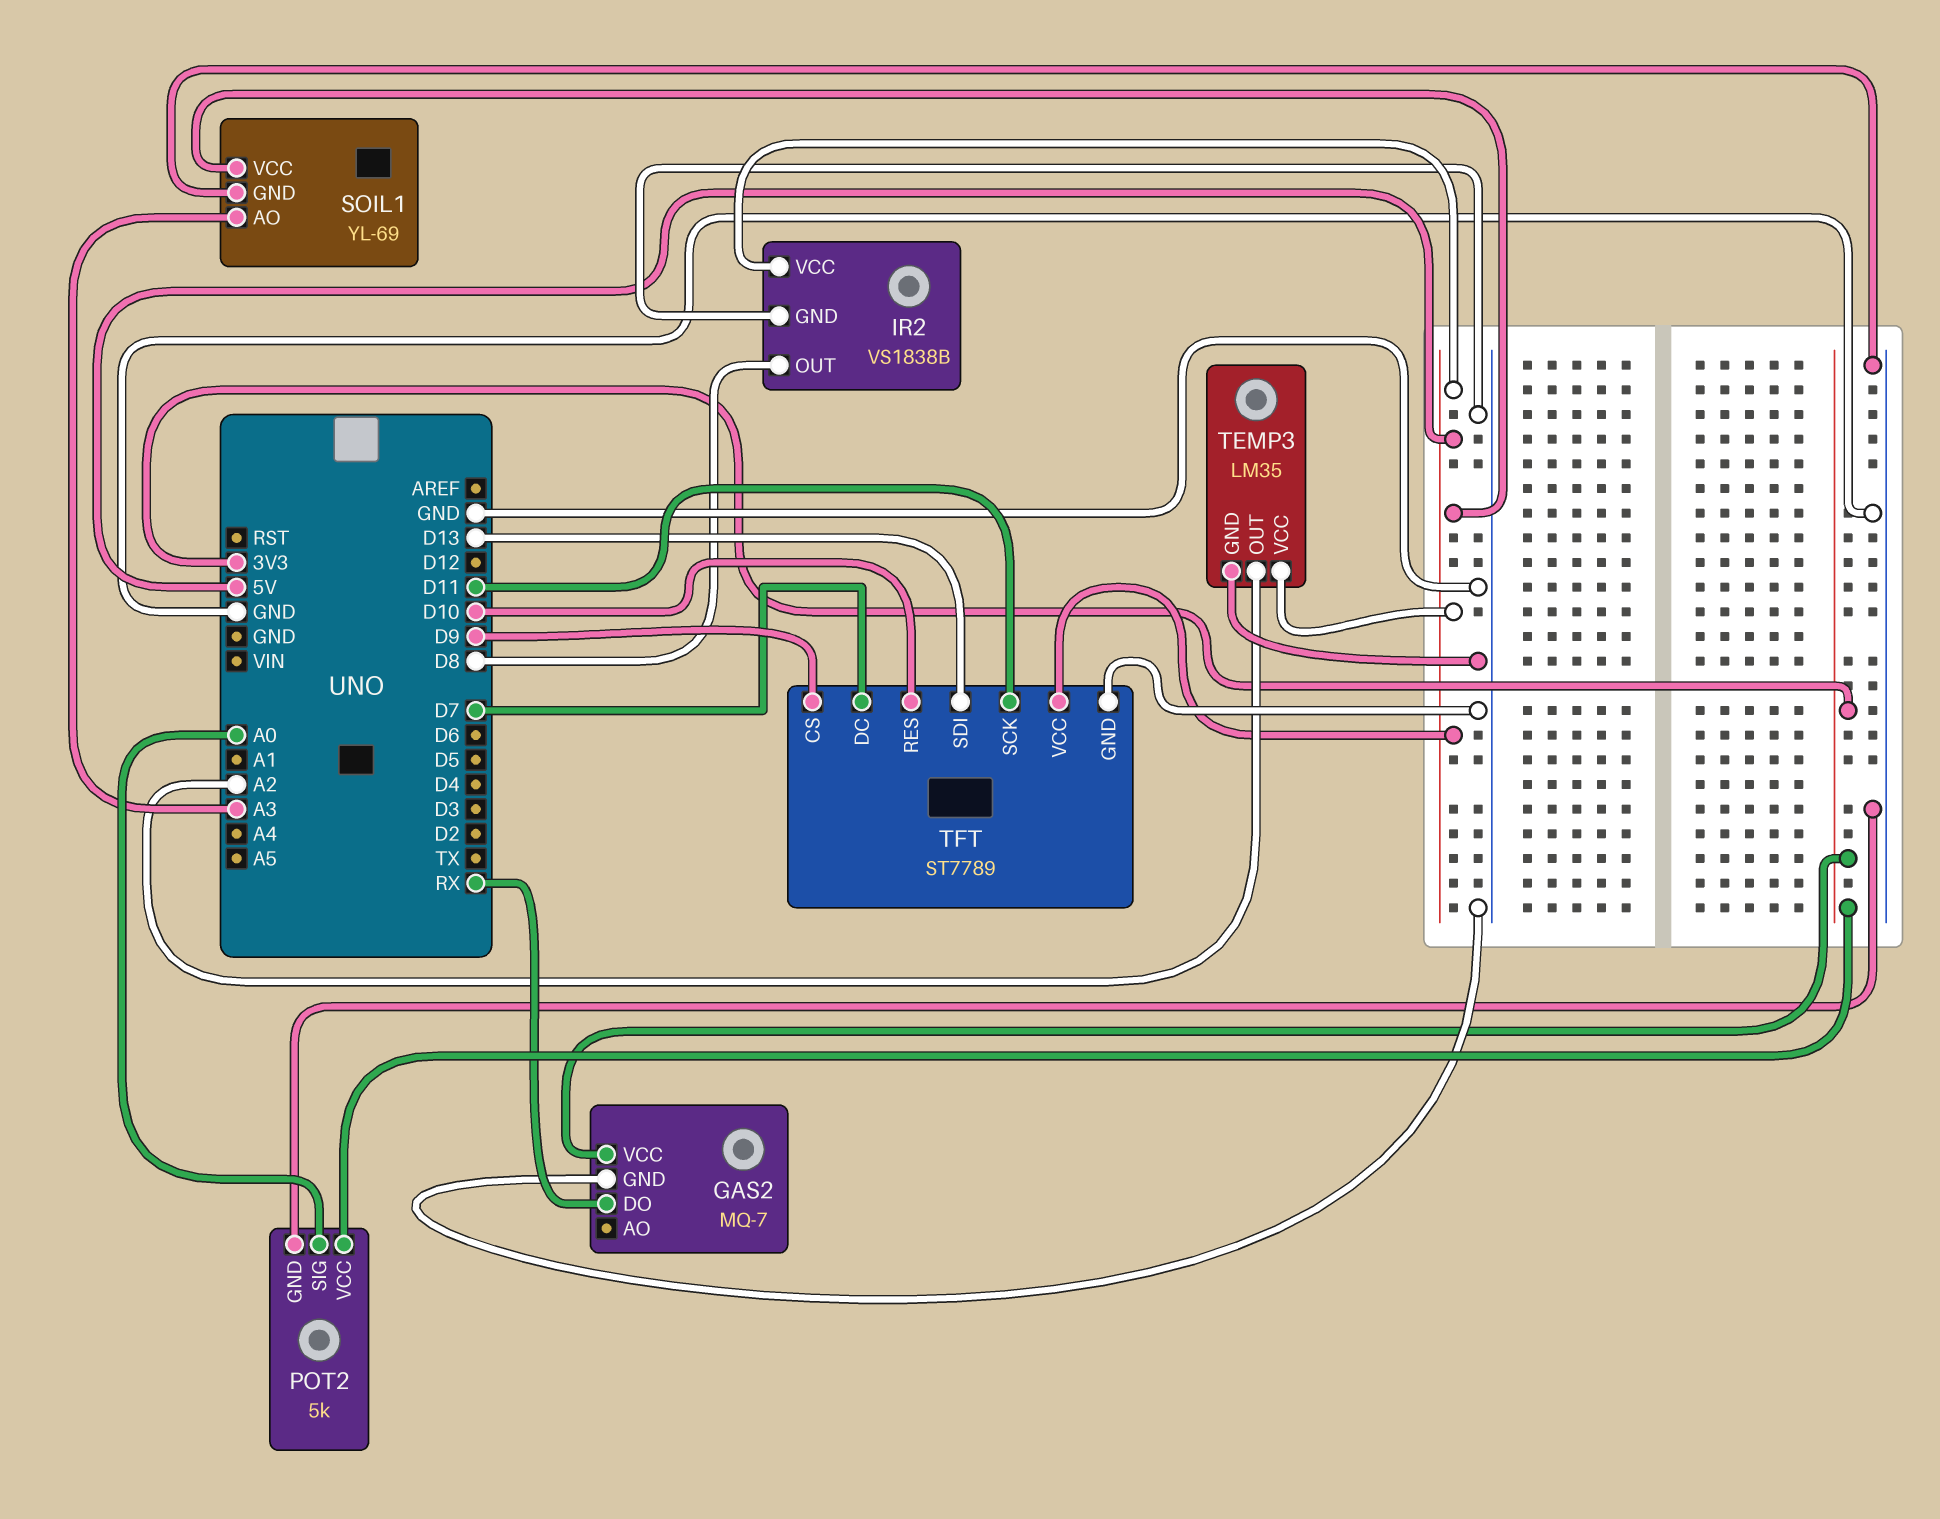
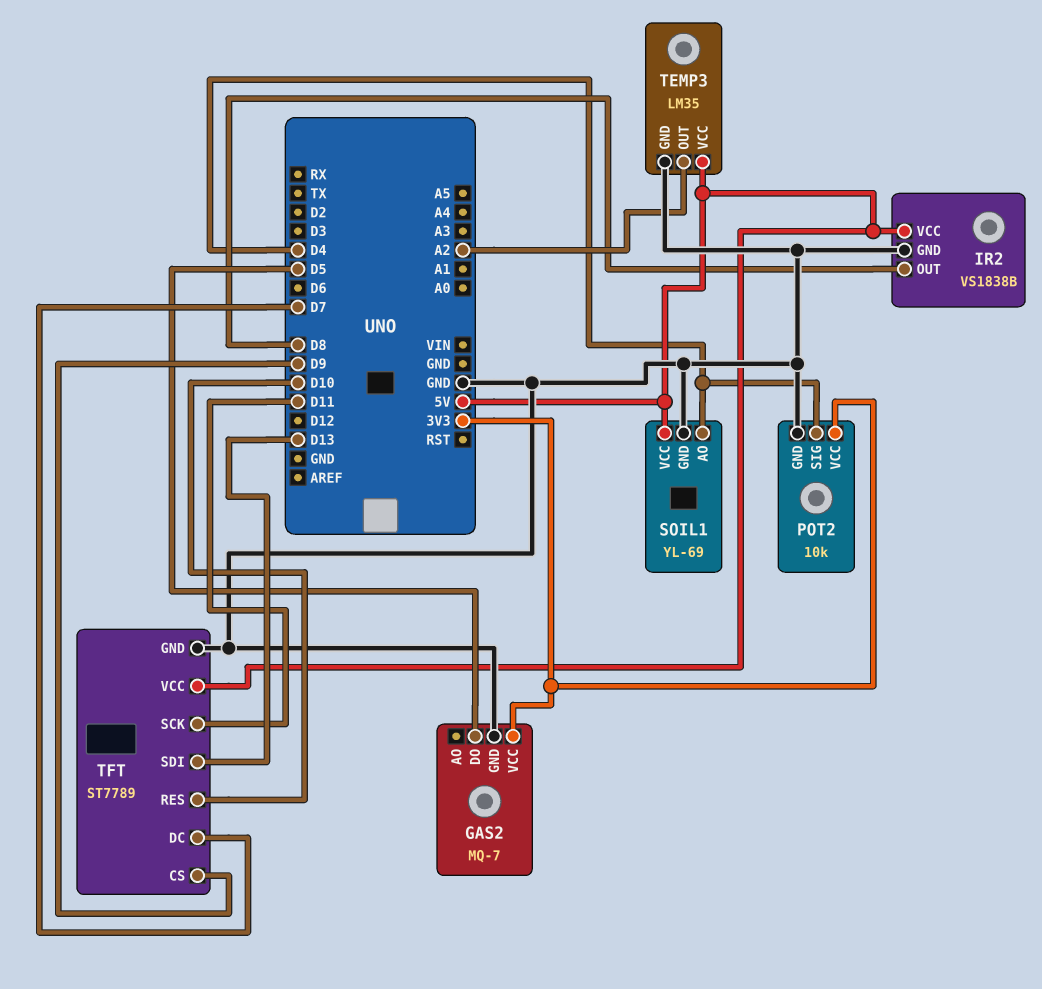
GAS2 pin DO: RX -> D5
POT2: 5k -> 10k
POT2 pin SIG: A0 -> D4
SOIL1 pin AO: A3 -> D4

